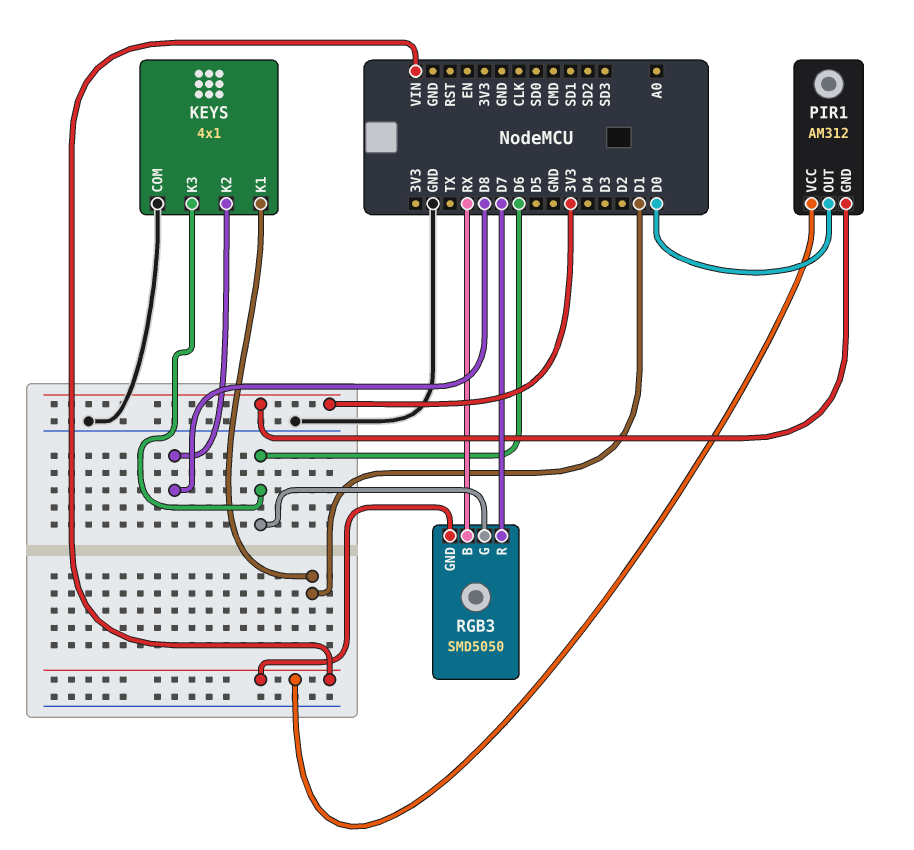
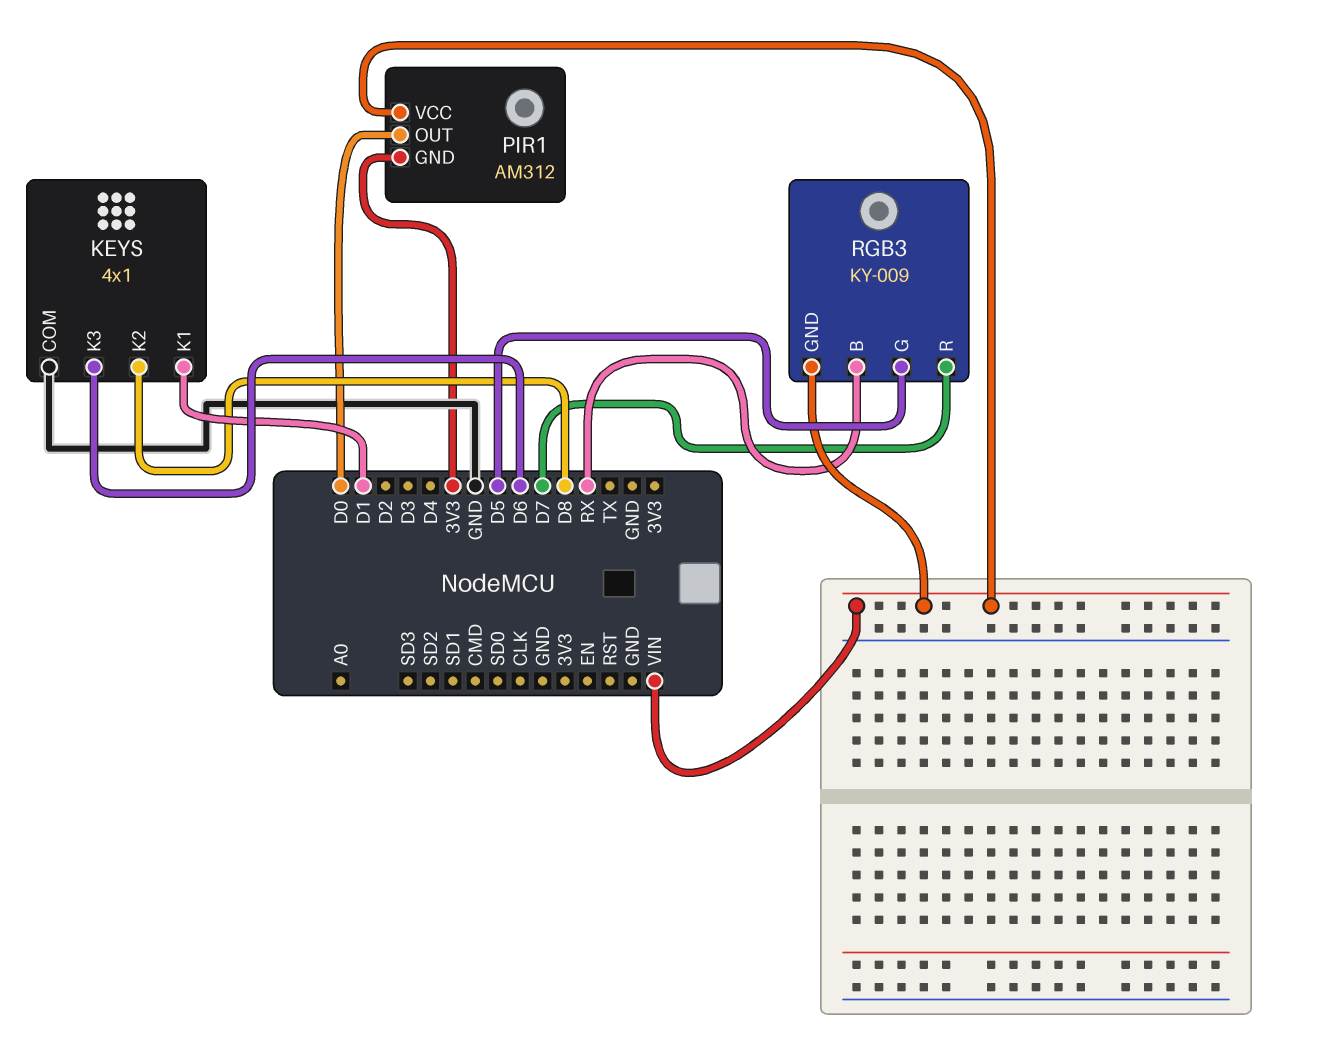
RGB3: SMD5050 -> KY-009
RGB3 pin G: D6 -> D5

